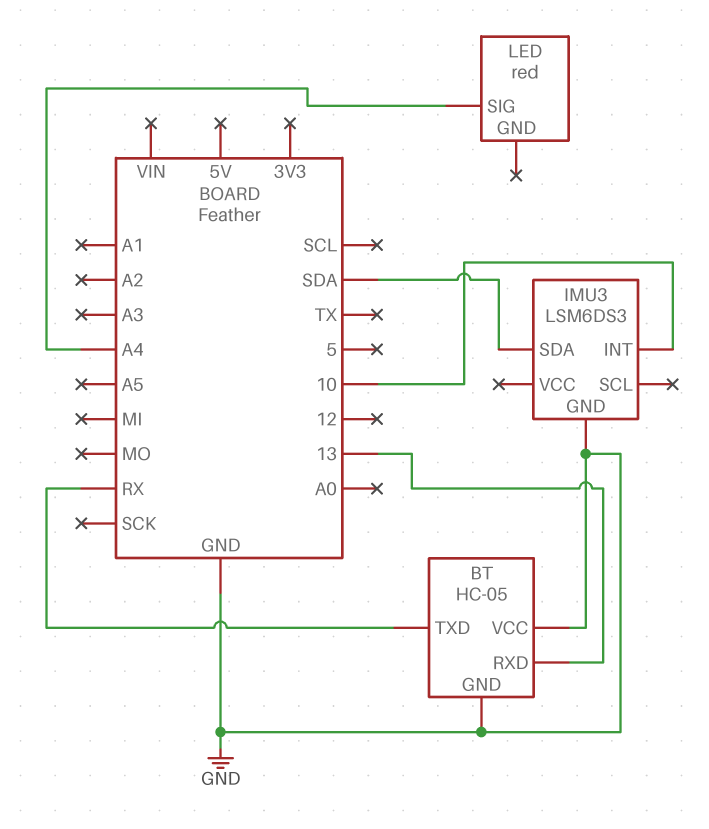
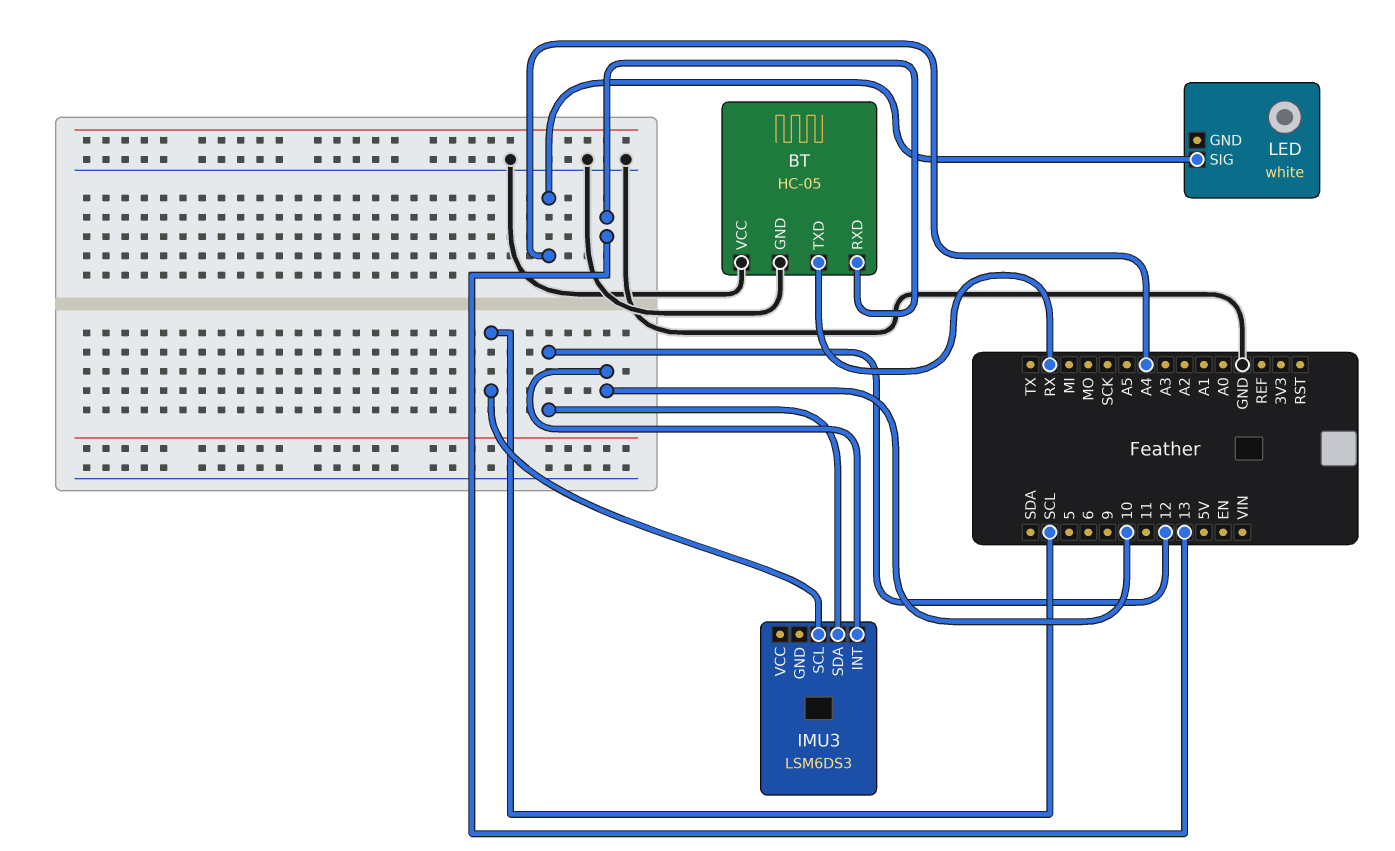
IMU3 pin GND: GND -> none
IMU3 pin SCL: none -> SCL
IMU3 pin SDA: SDA -> 12
LED: red -> white

